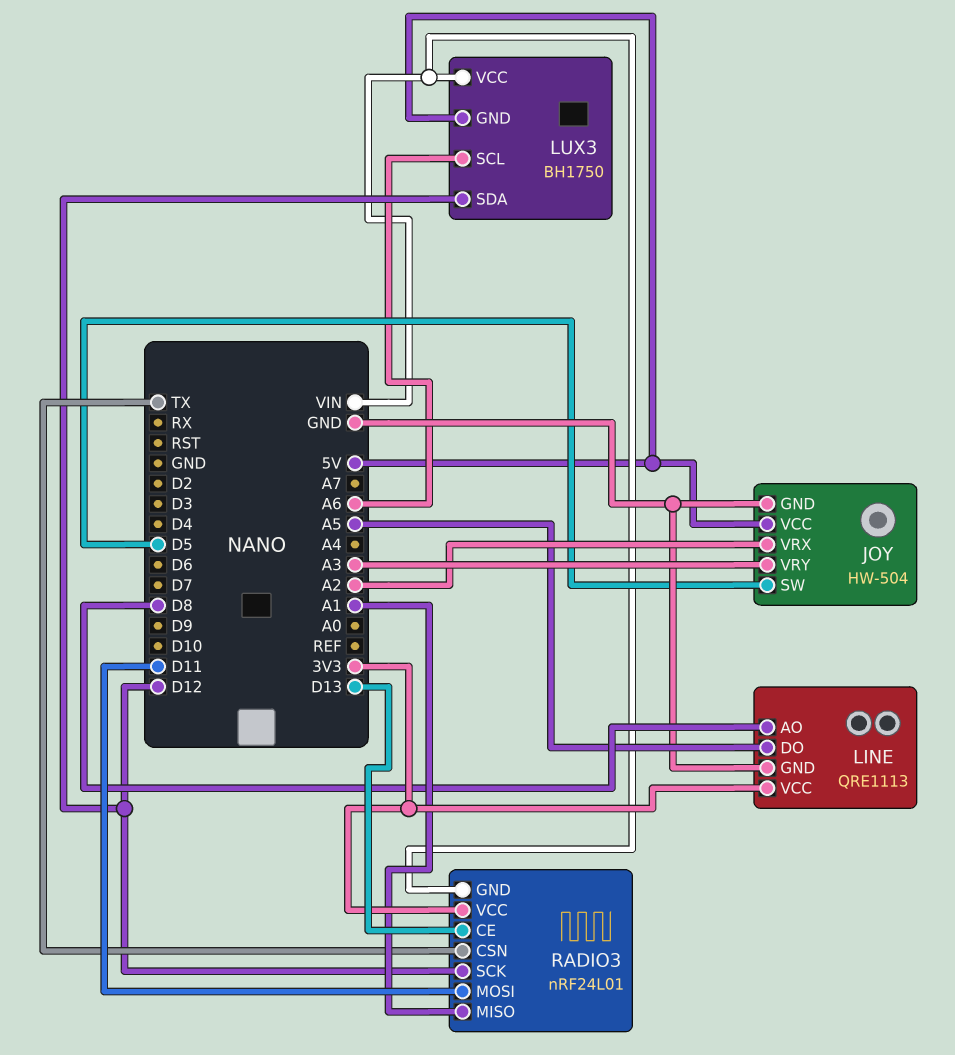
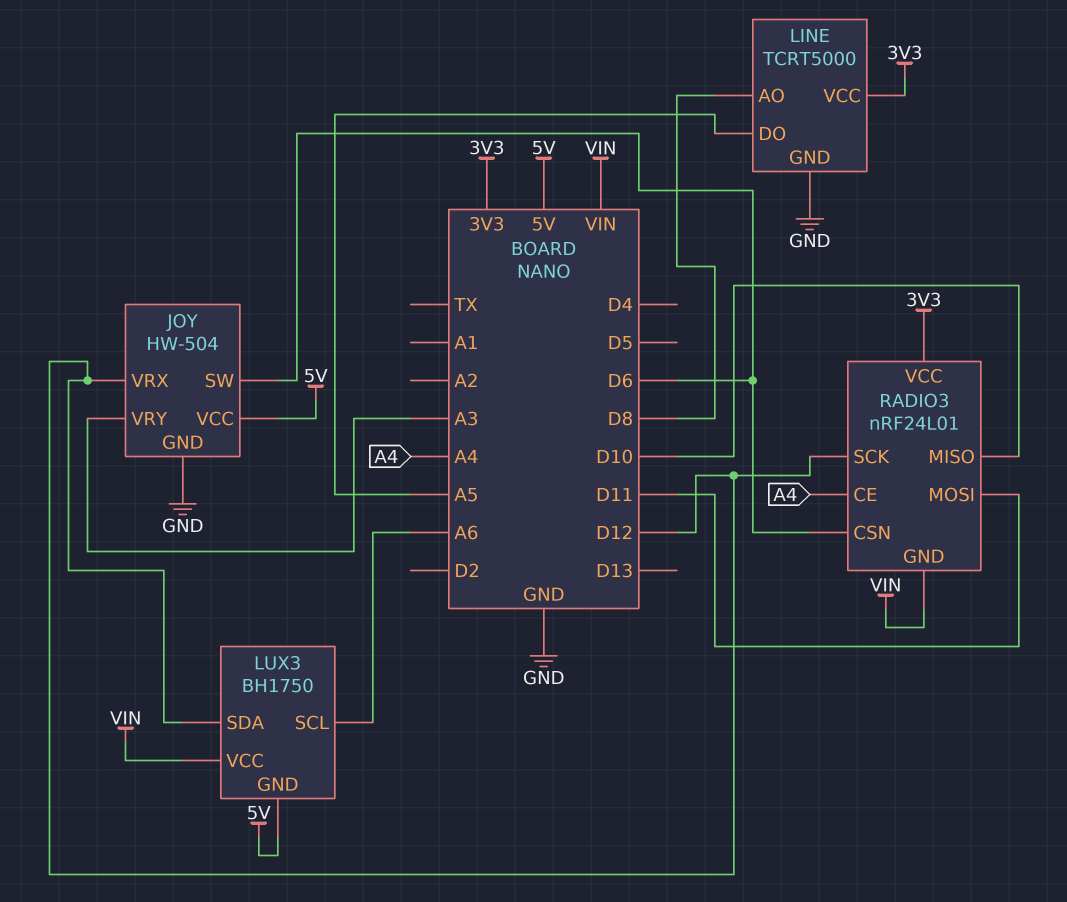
JOY pin SW: D5 -> D6
JOY pin VRX: A2 -> D12
LINE: QRE1113 -> TCRT5000
RADIO3 pin CE: D13 -> A4
RADIO3 pin CSN: TX -> D6
RADIO3 pin MISO: A1 -> D10

